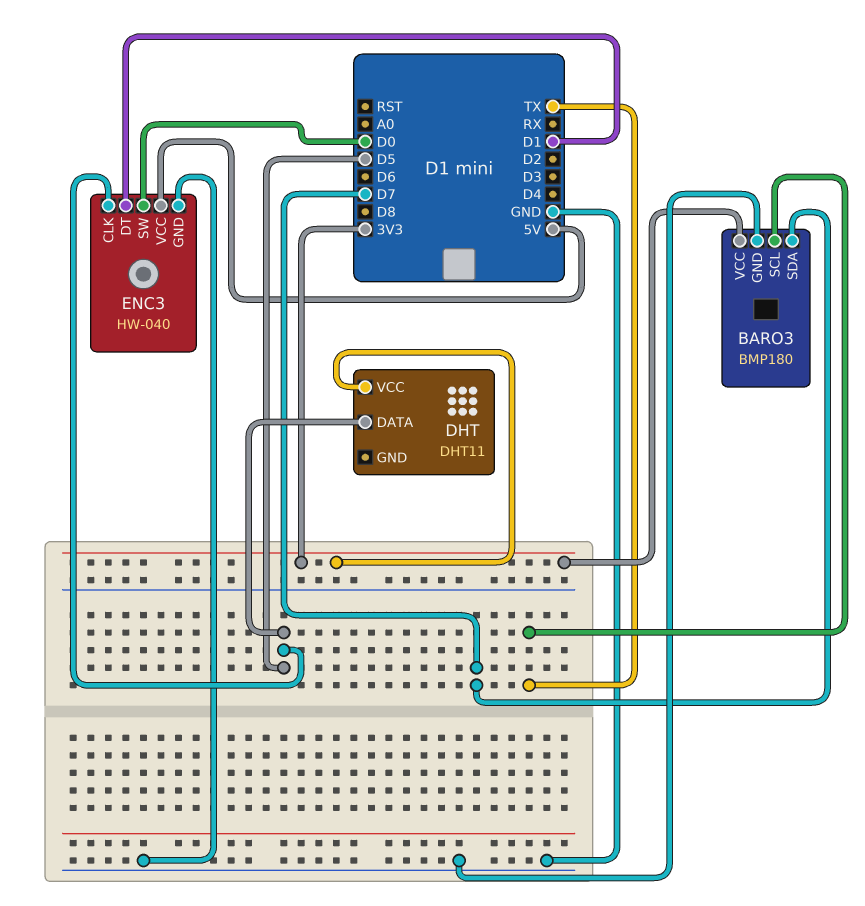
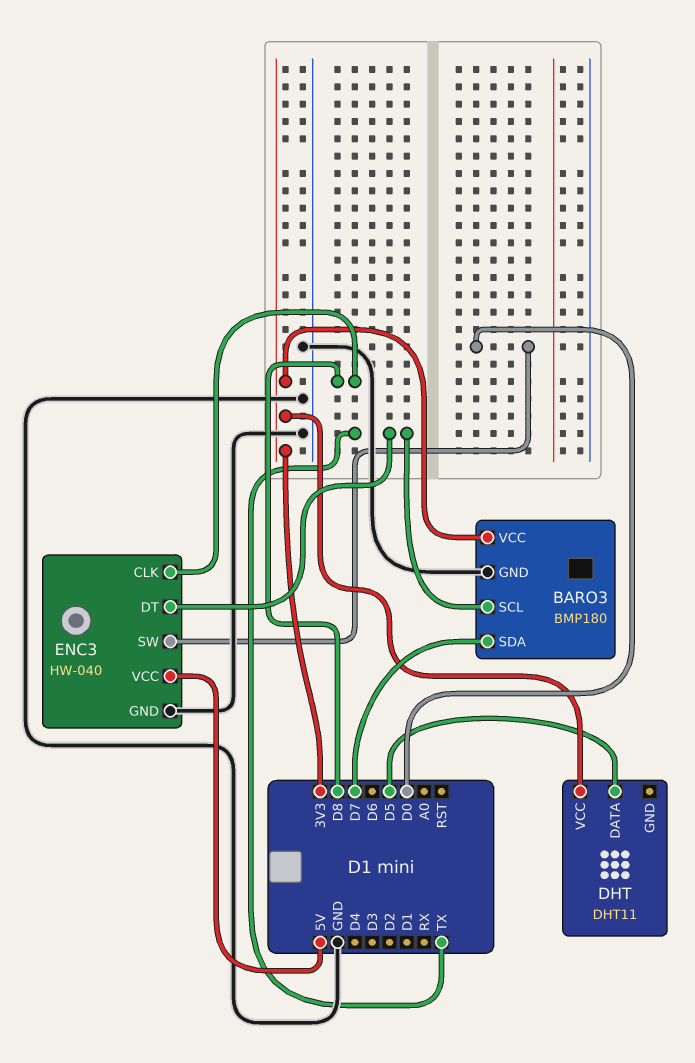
ENC3 pin CLK: D5 -> D8
ENC3 pin DT: D1 -> TX

